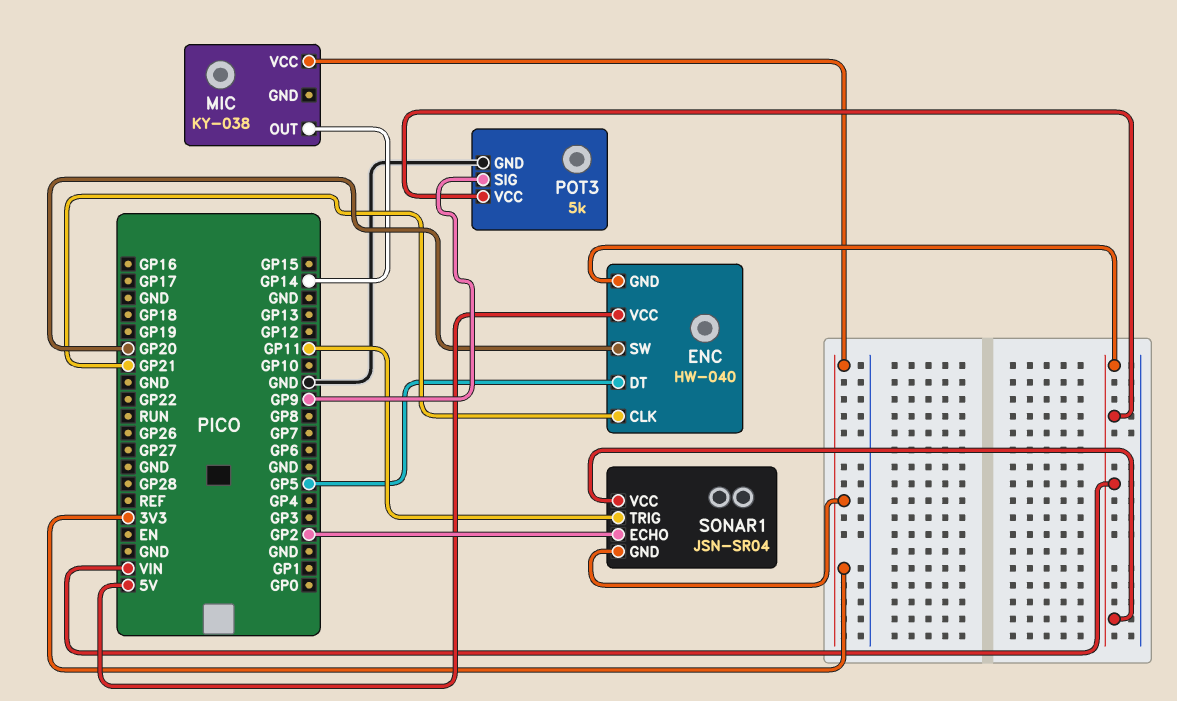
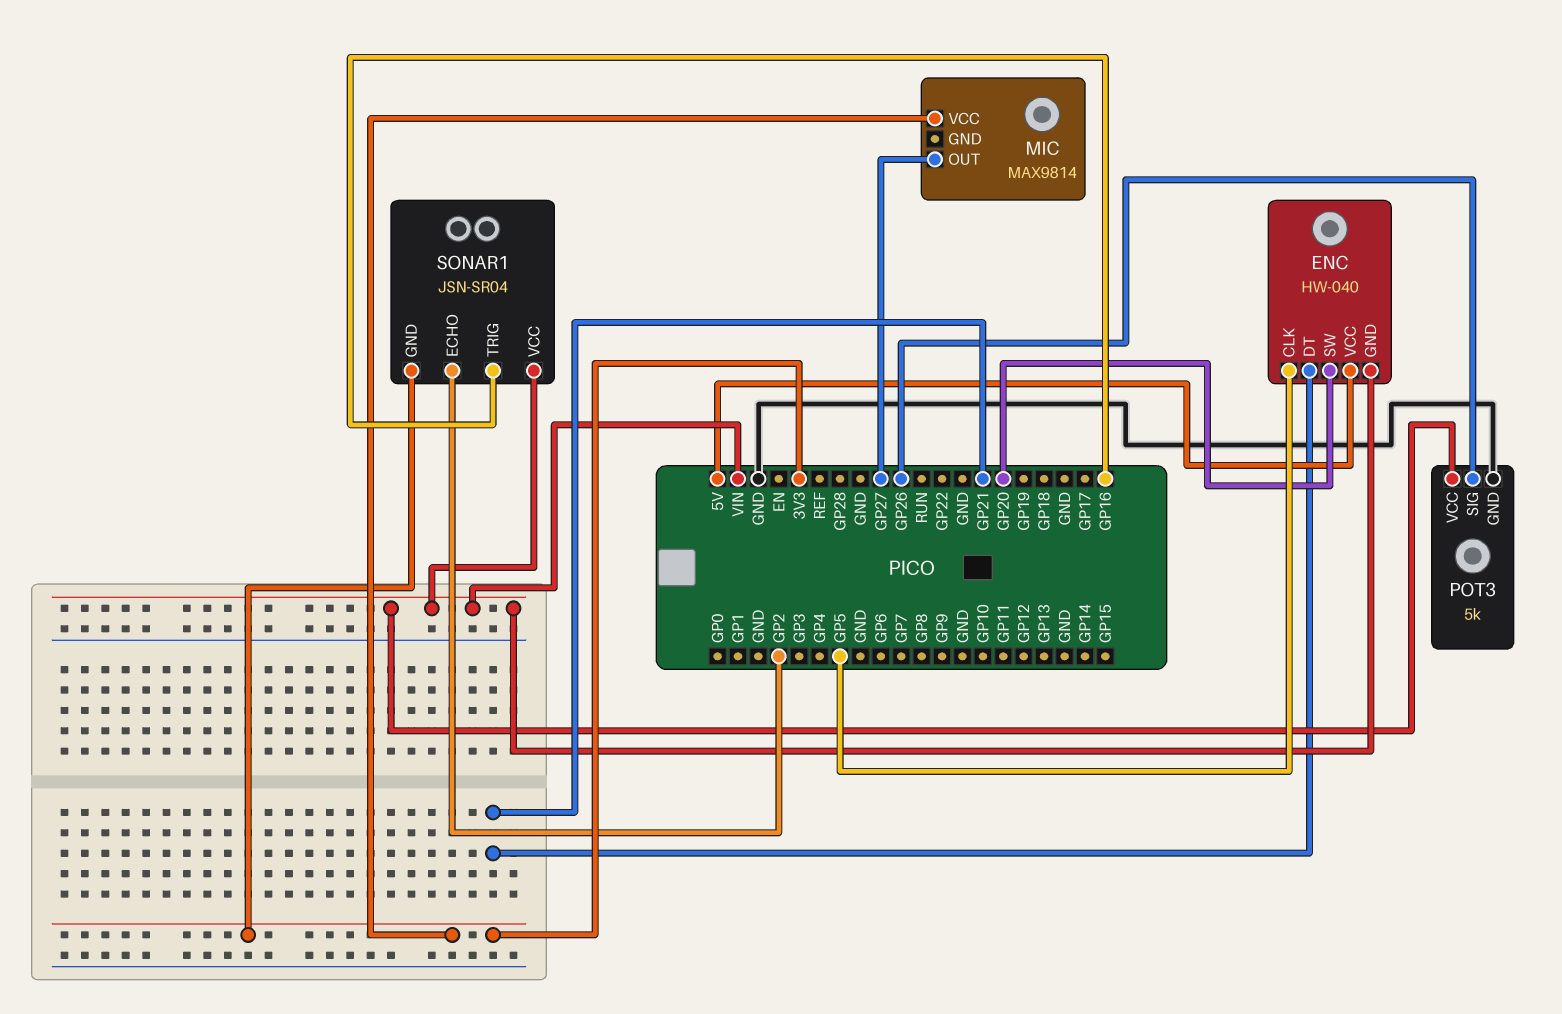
ENC pin CLK: GP21 -> GP5
ENC pin DT: GP5 -> GP21
MIC: KY-038 -> MAX9814
MIC pin OUT: GP14 -> GP27
POT3 pin SIG: GP9 -> GP26
SONAR1 pin TRIG: GP11 -> GP16

